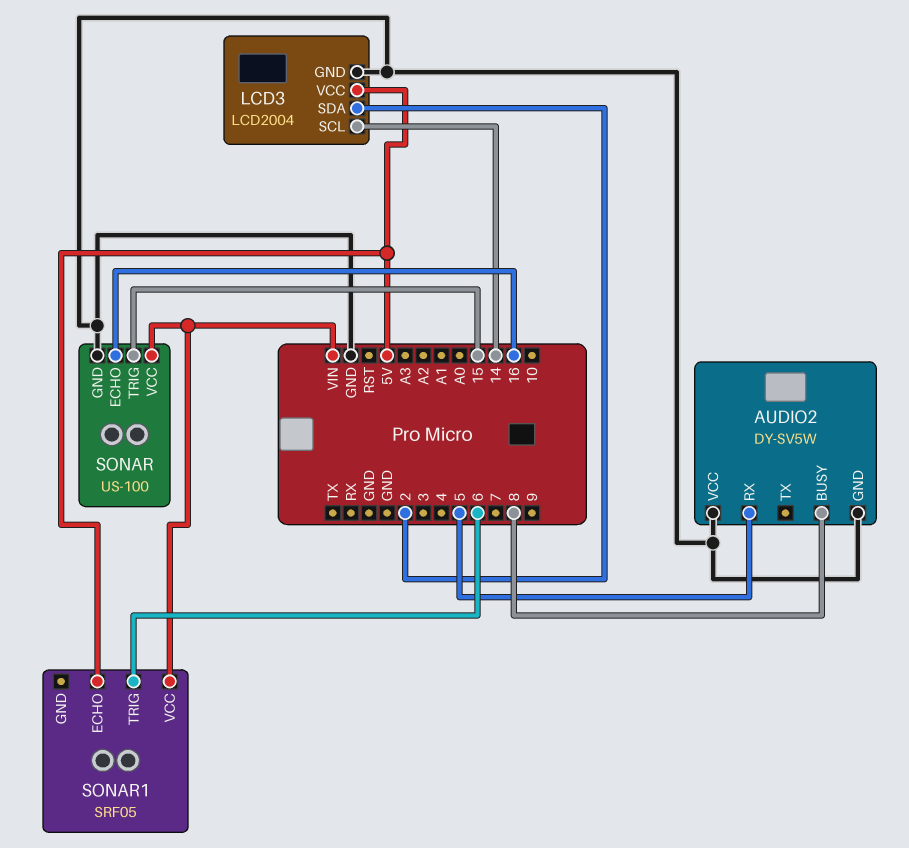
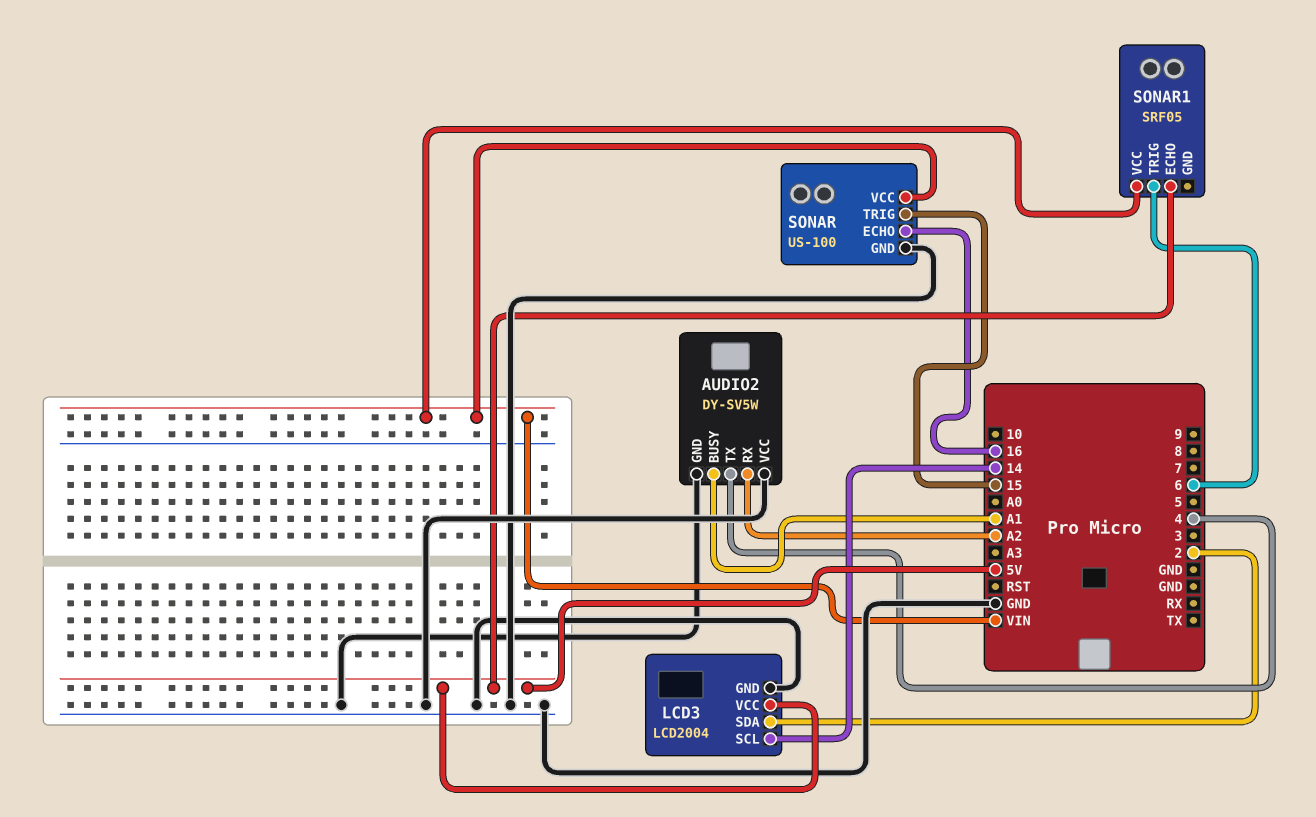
AUDIO2 pin BUSY: 8 -> A1
AUDIO2 pin RX: 5 -> A2
AUDIO2 pin TX: none -> 4

